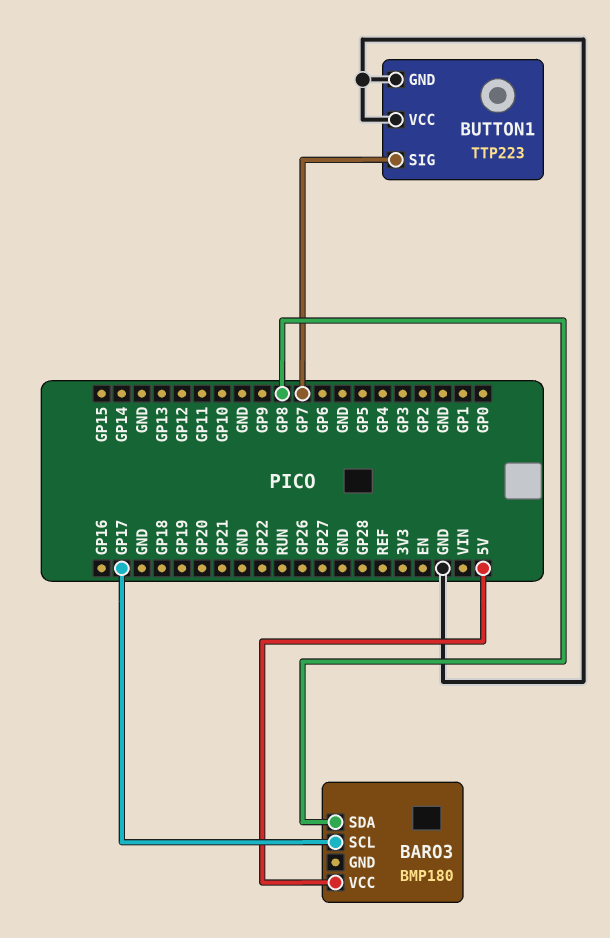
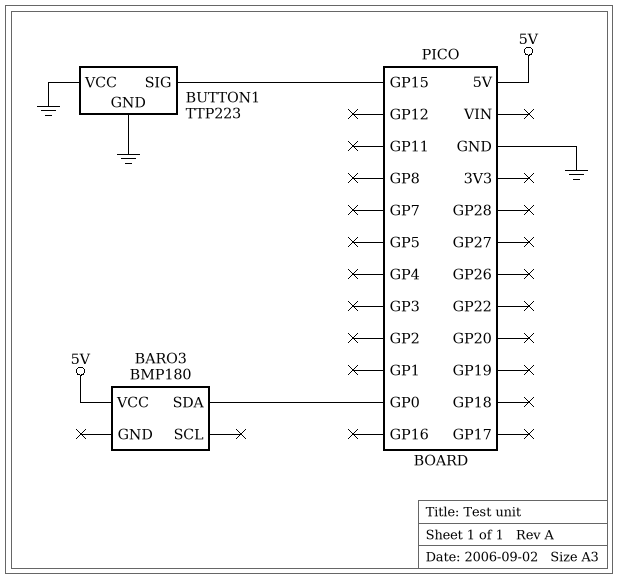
BARO3 pin SCL: GP17 -> none
BARO3 pin SDA: GP8 -> GP0
BUTTON1 pin SIG: GP7 -> GP15

